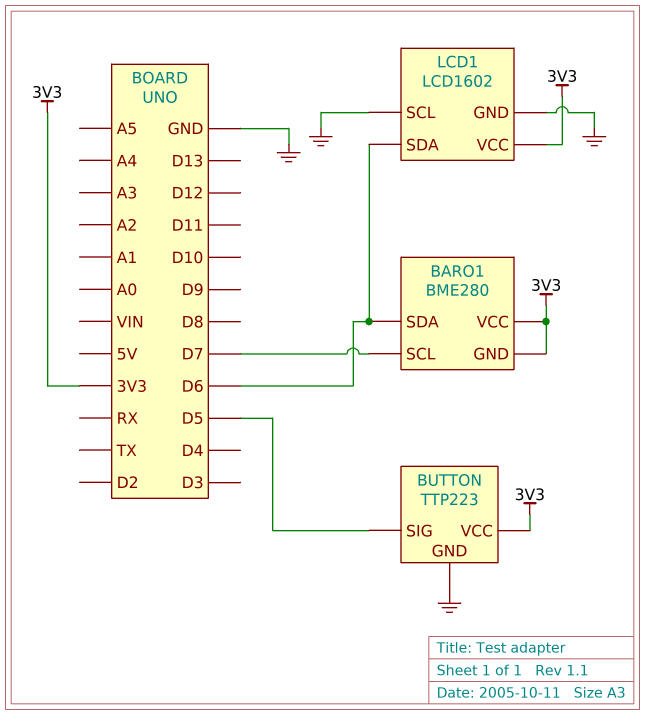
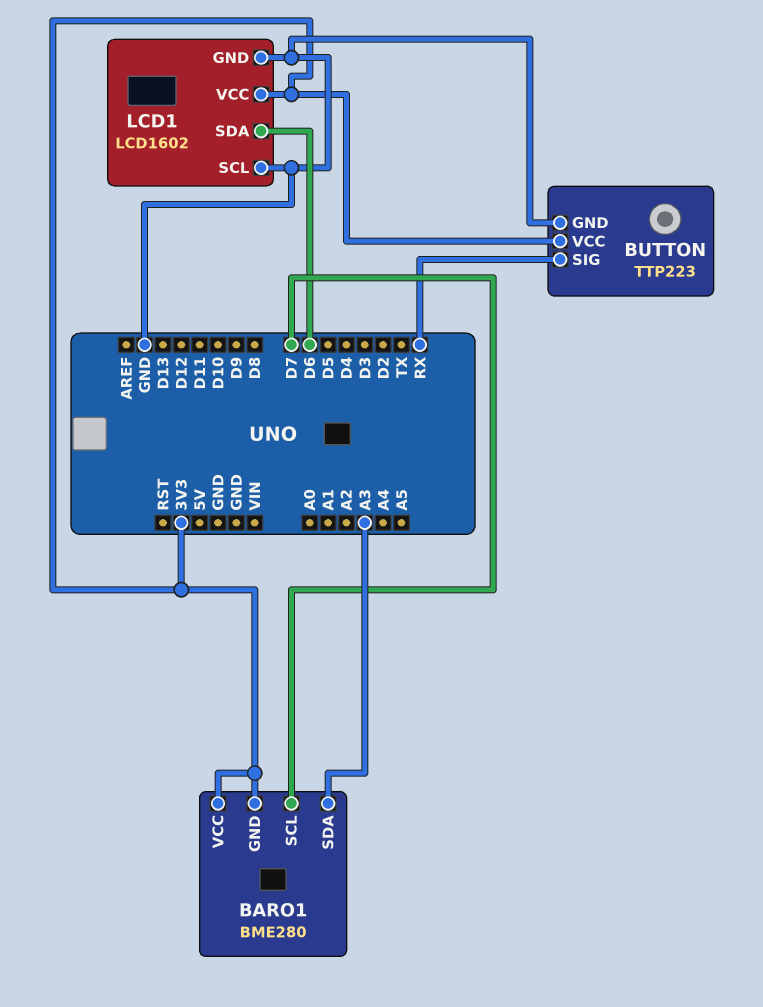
BARO1 pin SDA: D6 -> A3
BUTTON pin SIG: D5 -> RX

